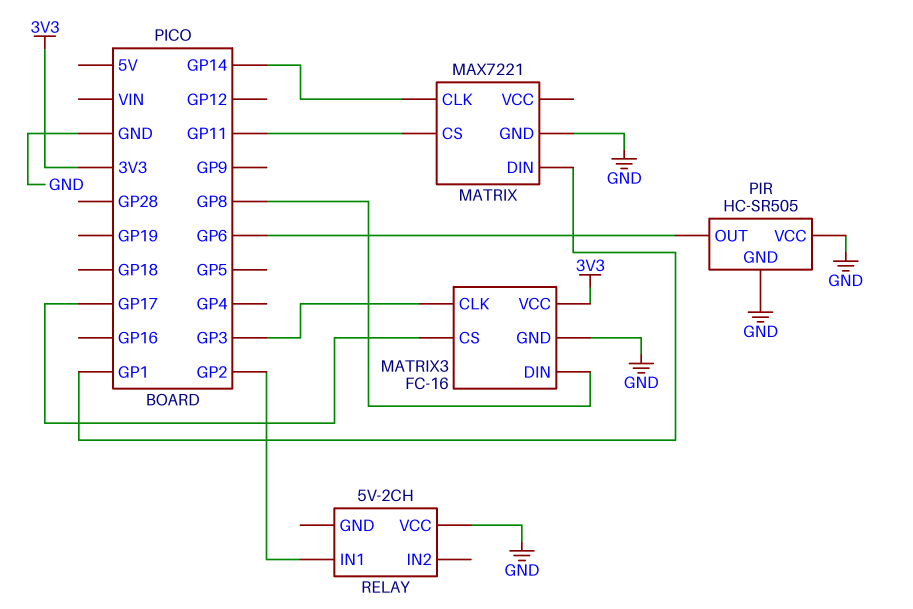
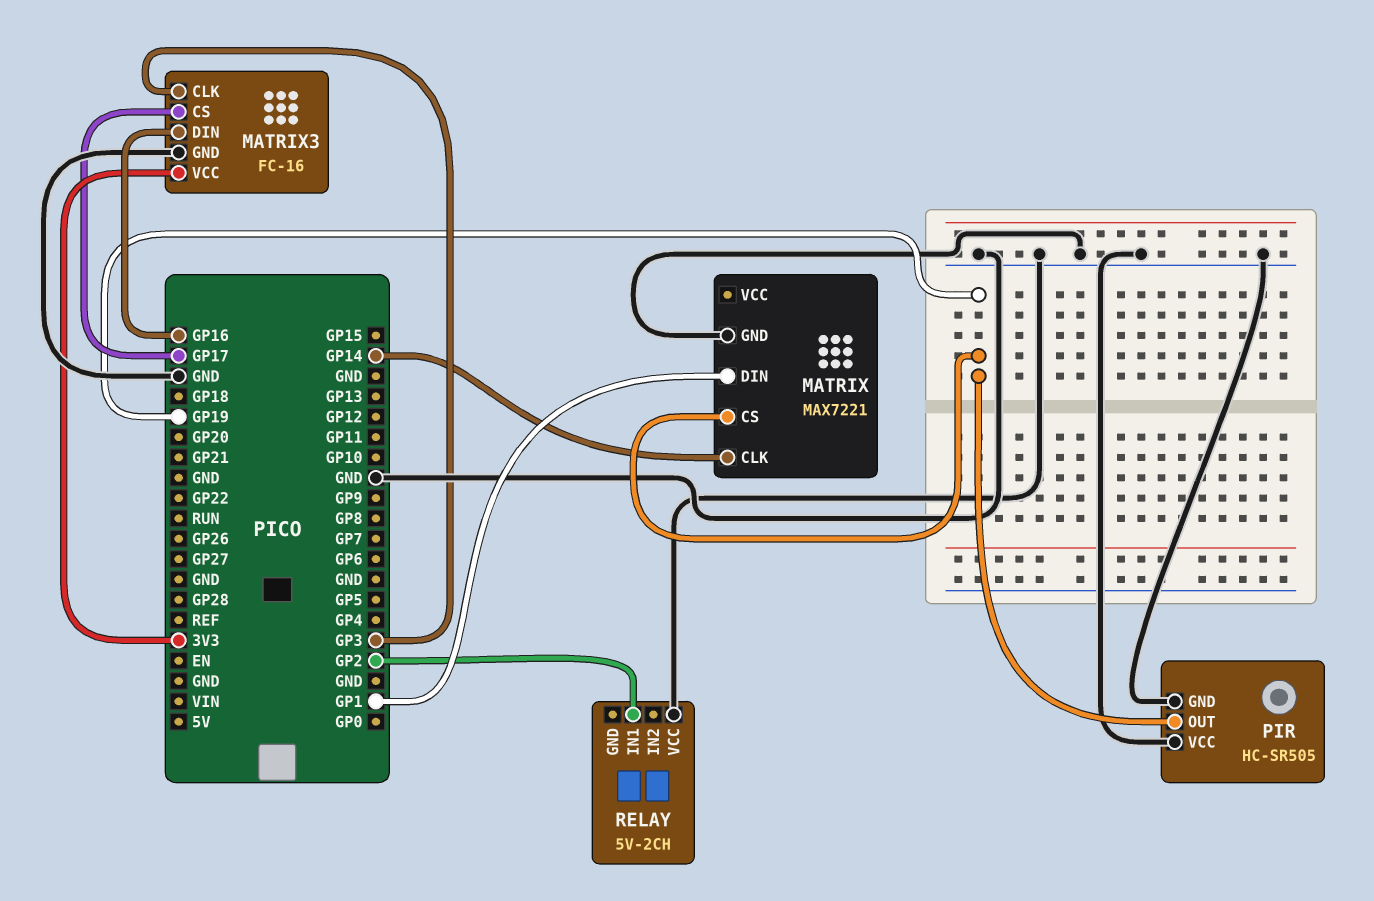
MATRIX pin CS: GP11 -> GP19
MATRIX3 pin DIN: GP8 -> GP16
PIR pin OUT: GP6 -> GP19

